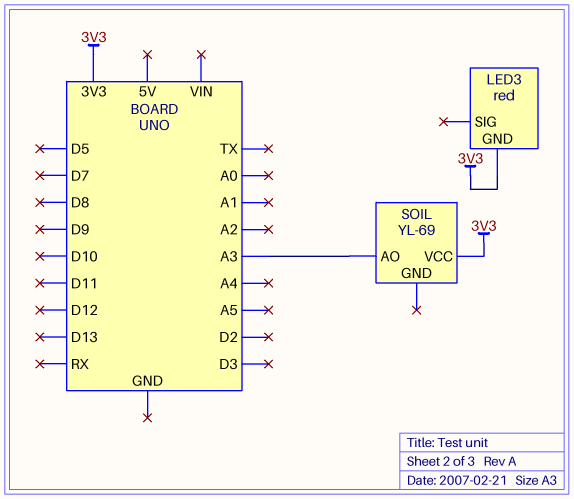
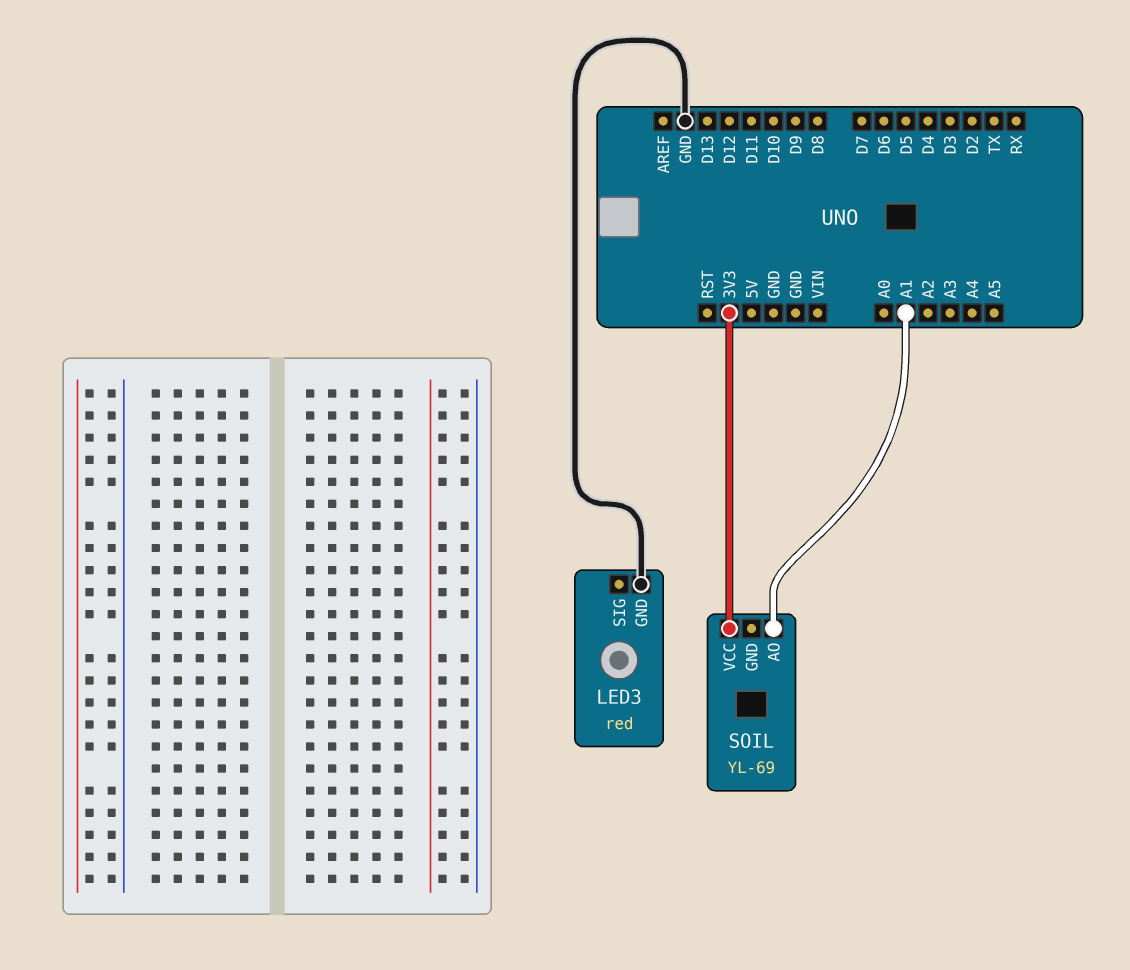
LED3 pin GND: 3V3 -> GND
SOIL pin AO: A3 -> A1

